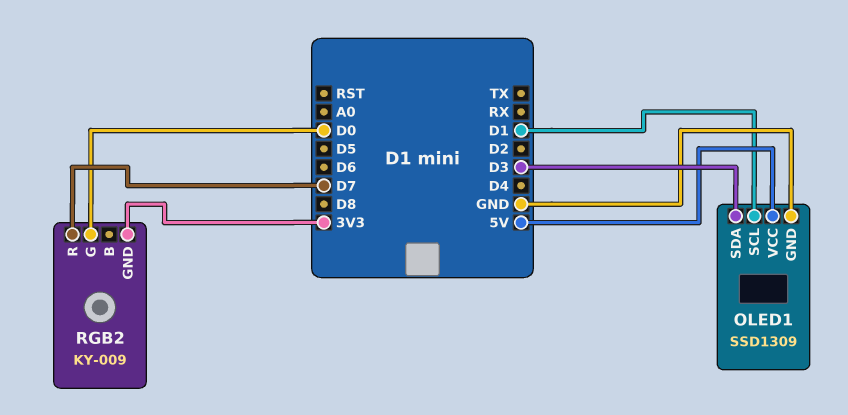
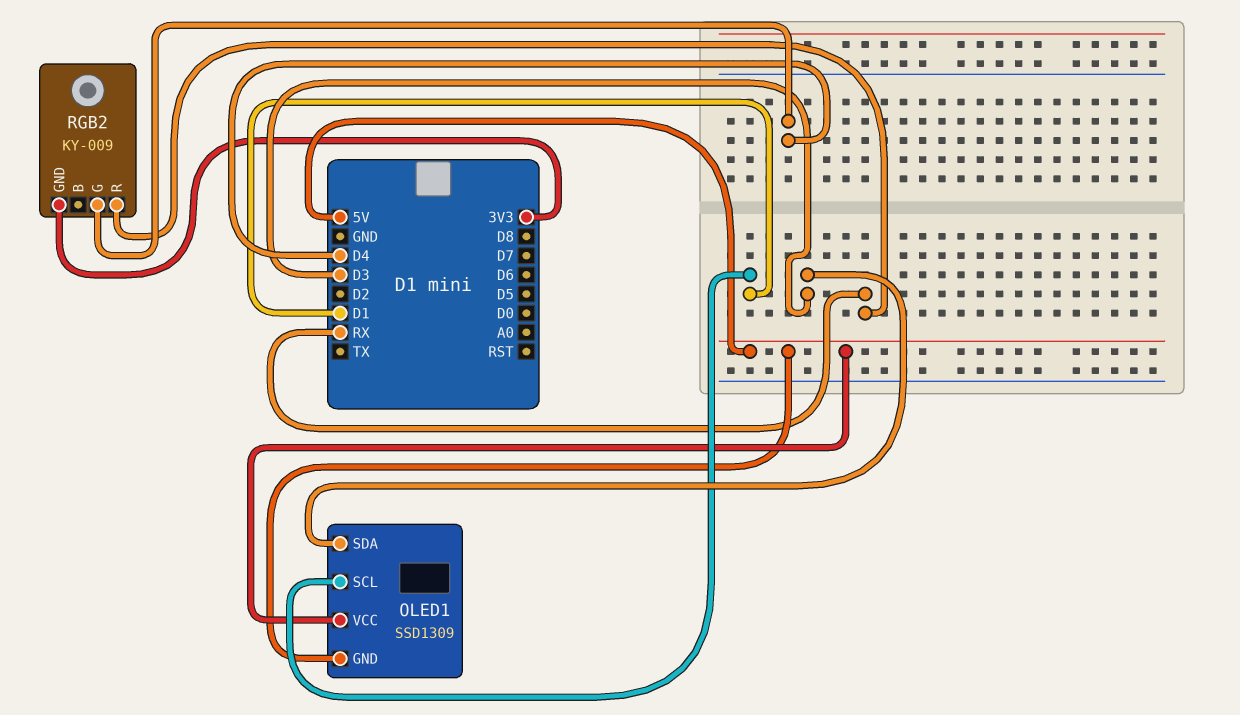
OLED1 pin GND: GND -> 5V
RGB2 pin G: D0 -> D4
RGB2 pin R: D7 -> RX

